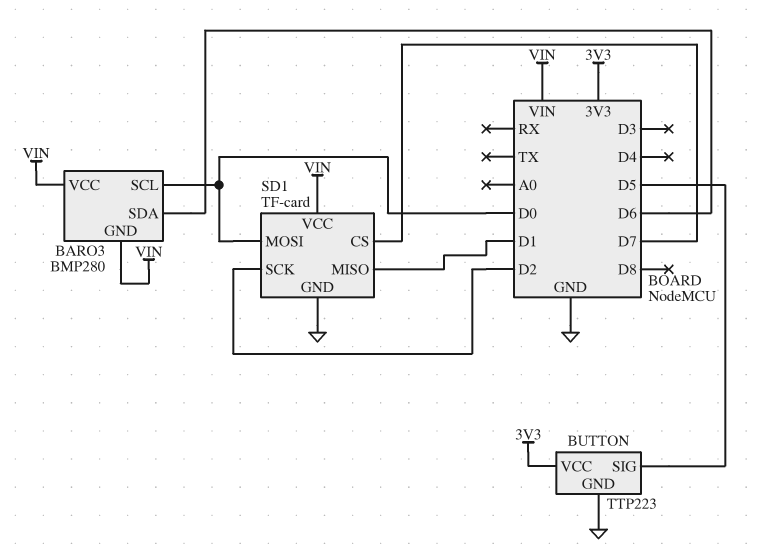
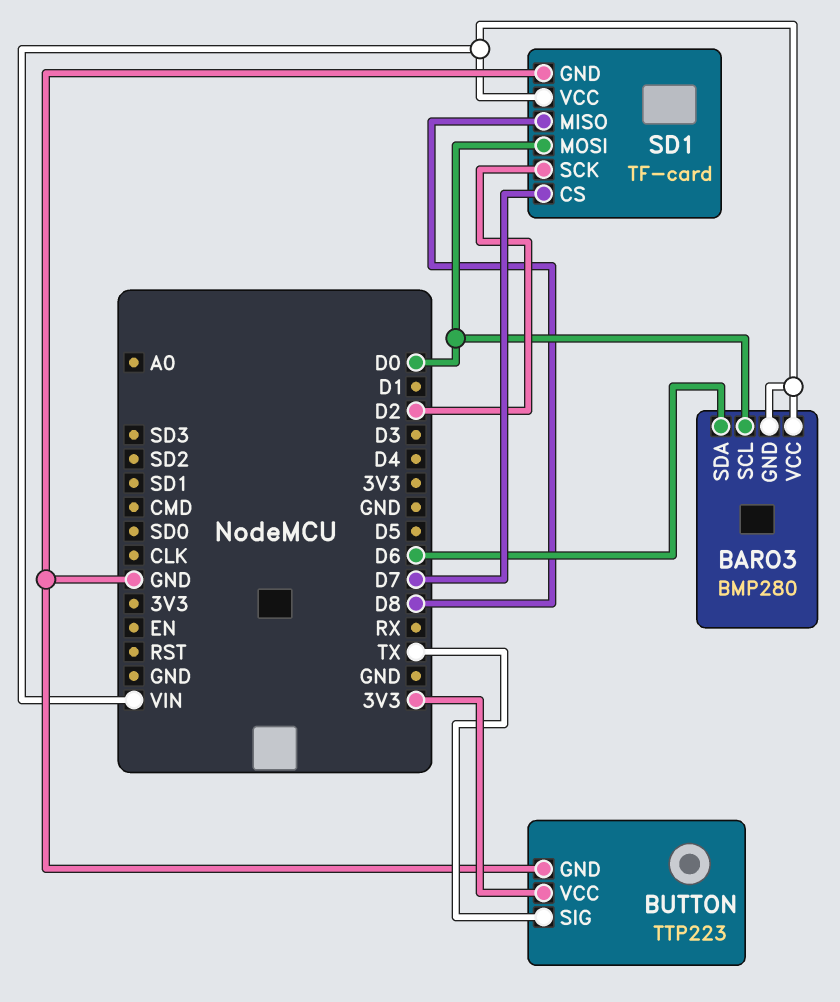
BUTTON pin SIG: D5 -> TX
SD1 pin MISO: D1 -> D8

